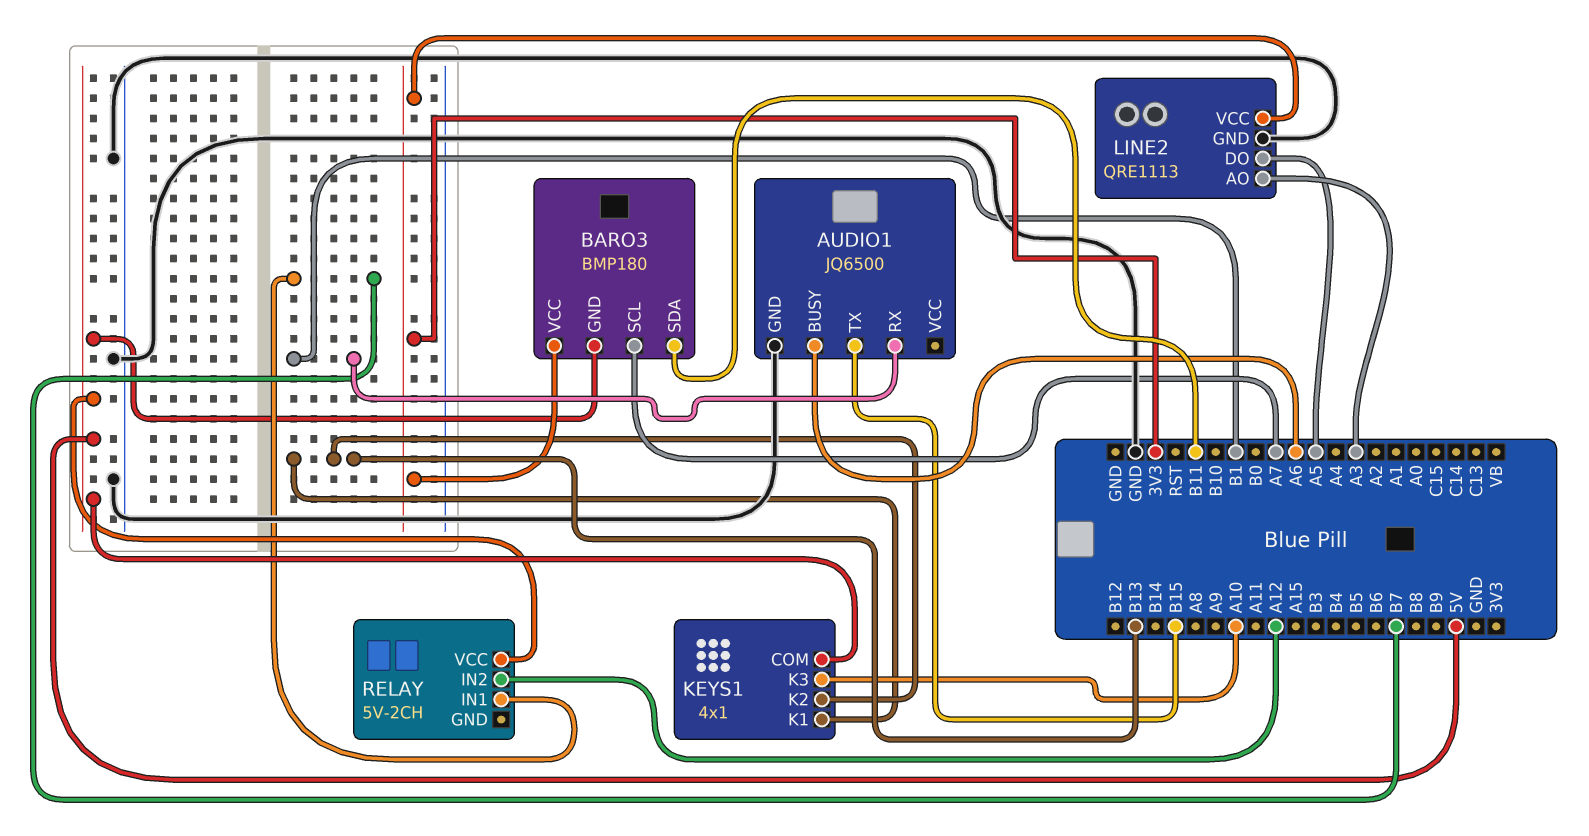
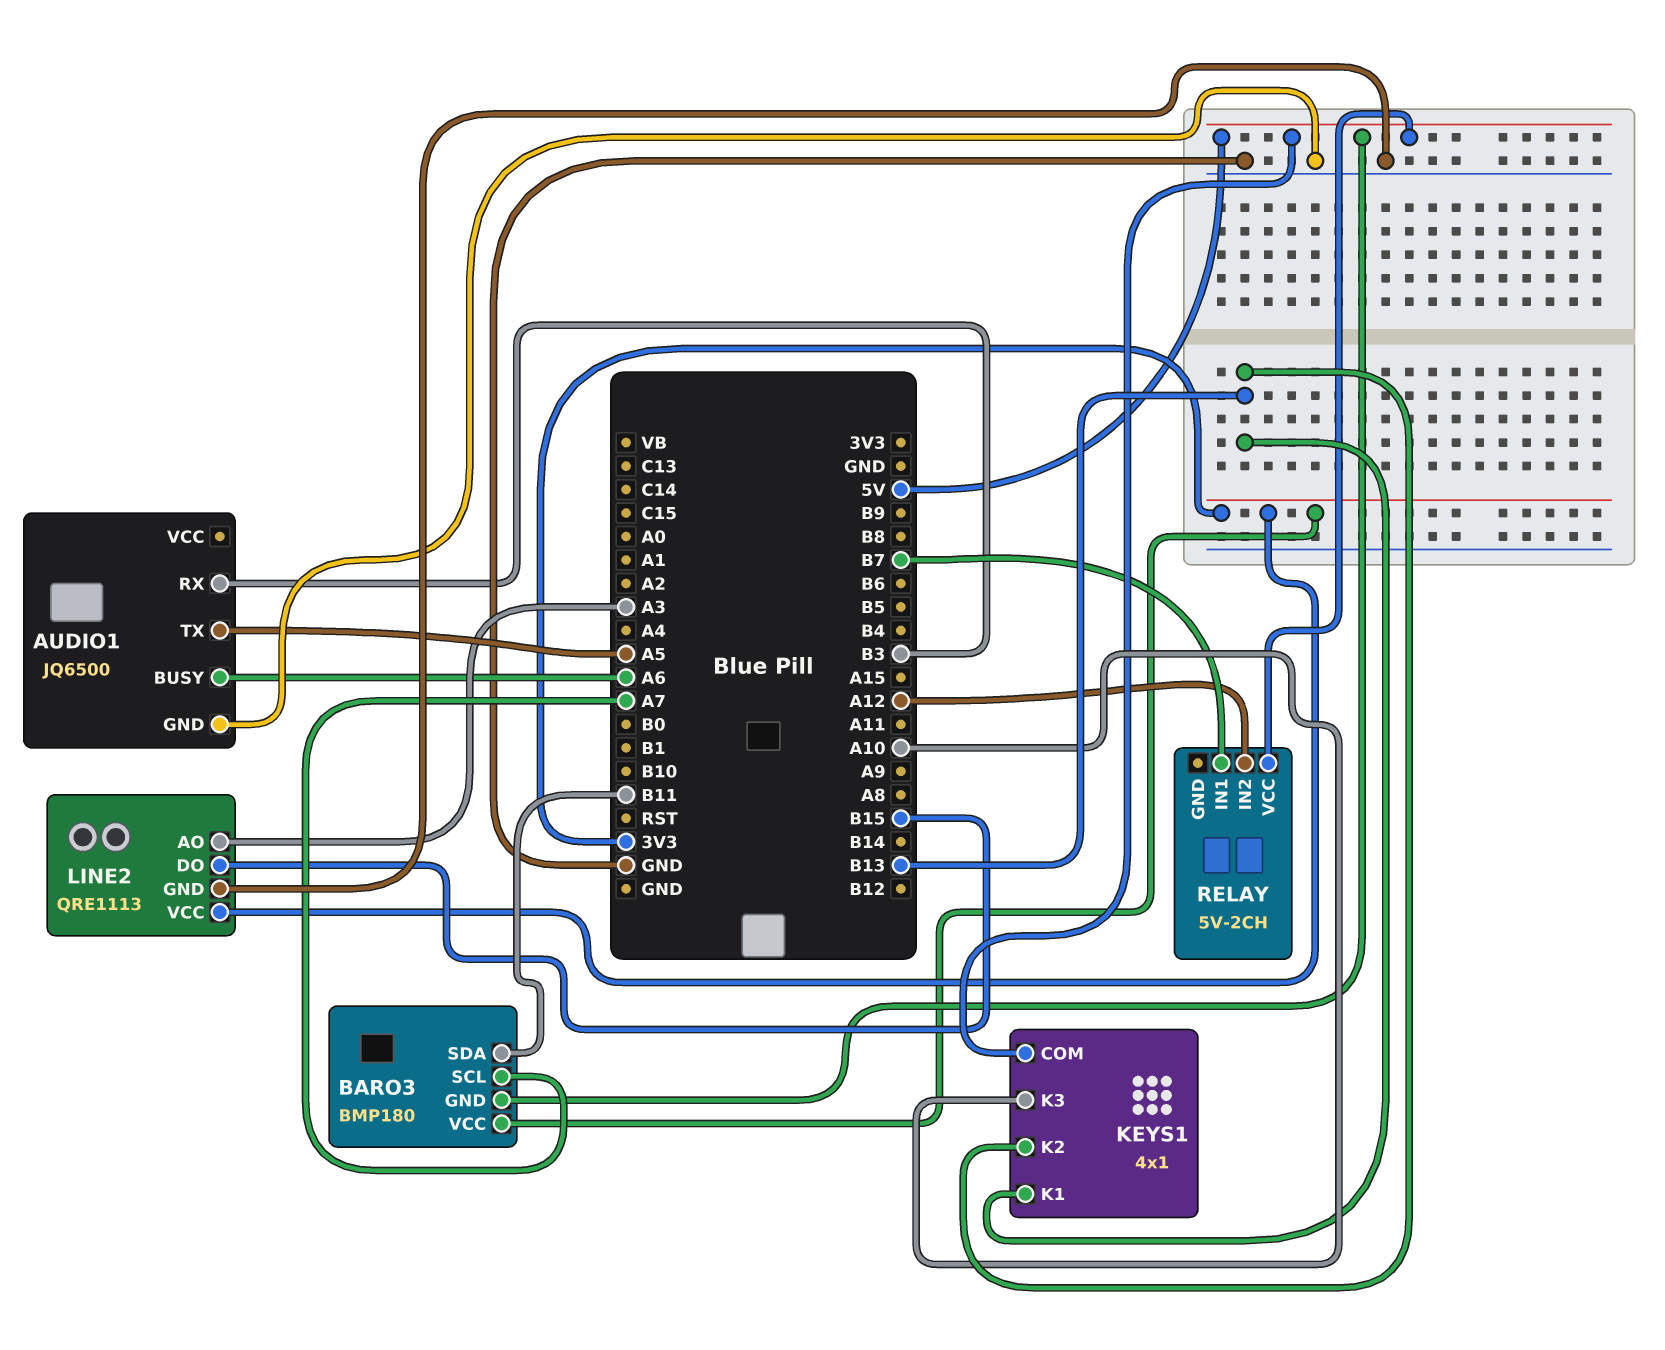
AUDIO1 pin RX: B1 -> B3
AUDIO1 pin TX: B15 -> A5
LINE2 pin DO: A5 -> B15

